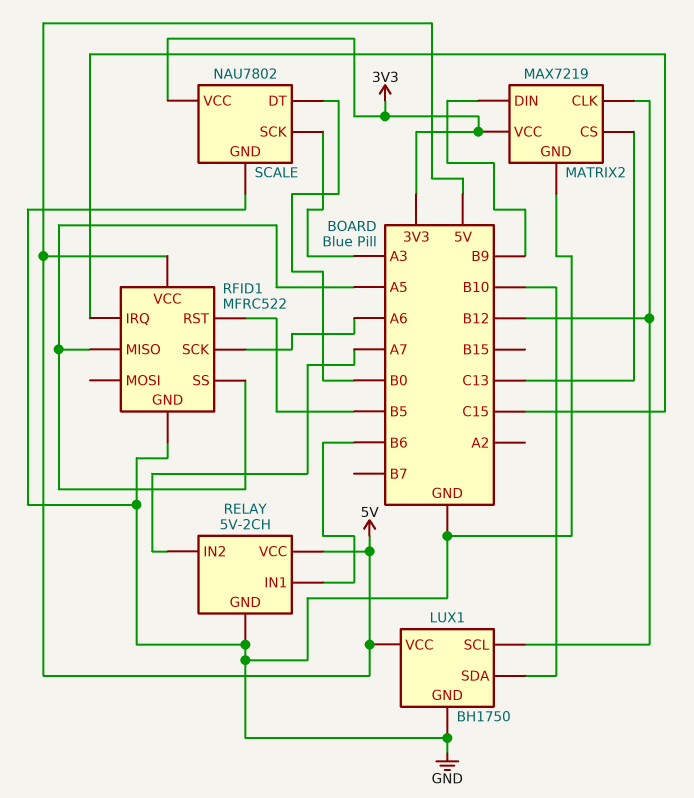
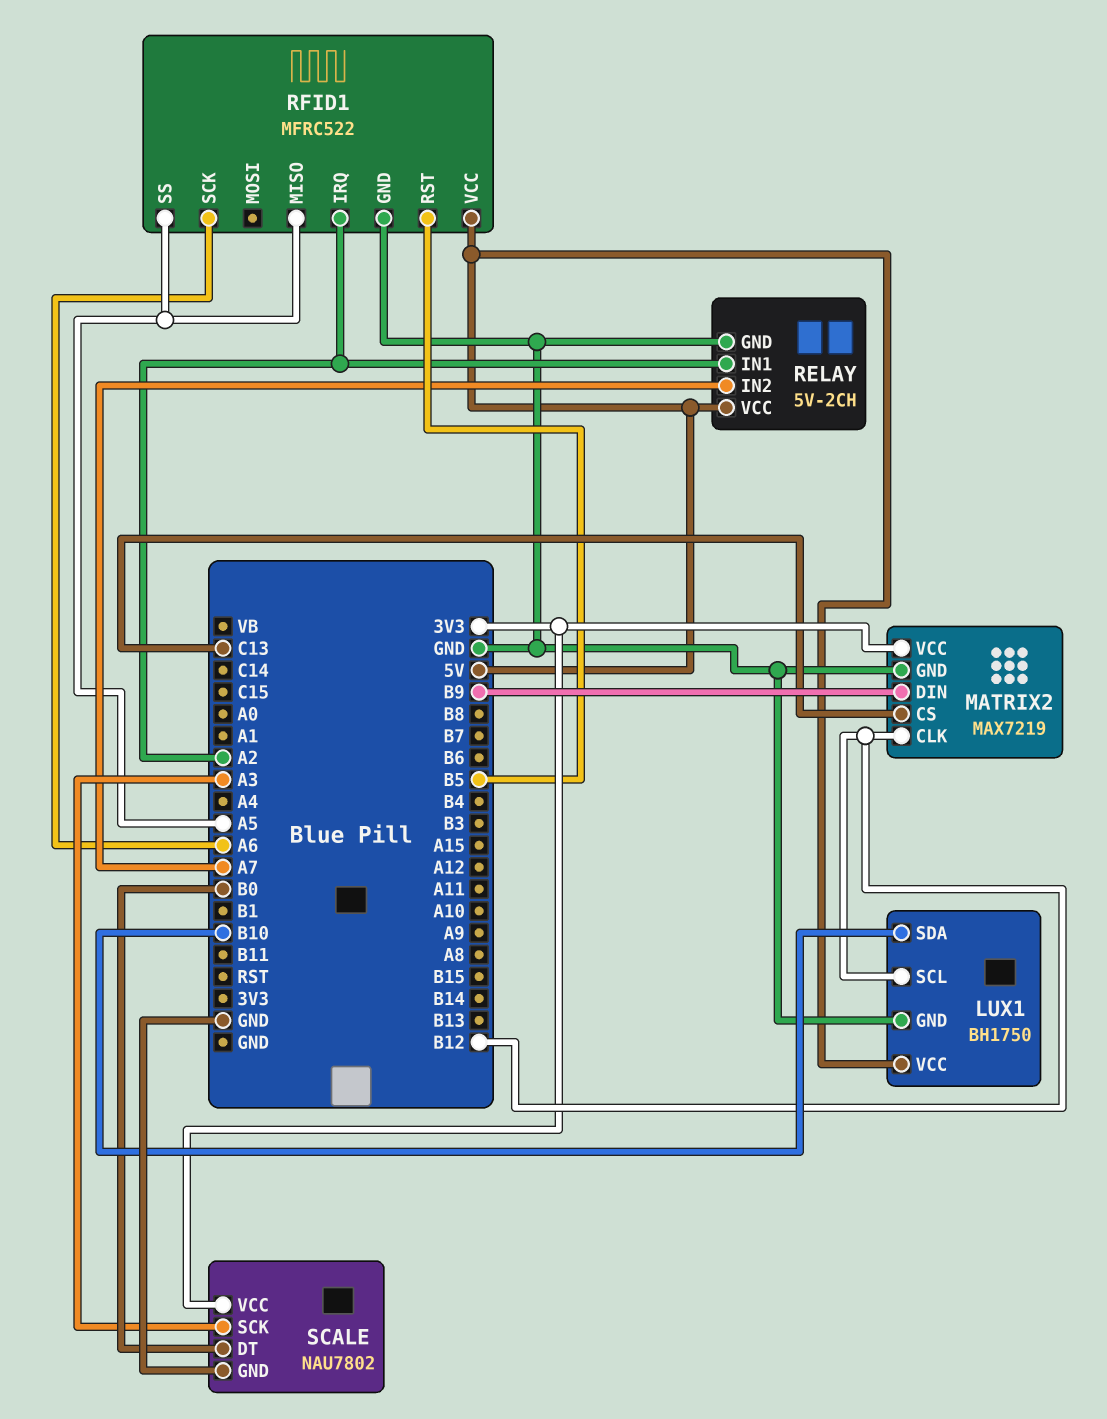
RELAY pin IN1: B6 -> A2
RFID1 pin IRQ: C15 -> A2

